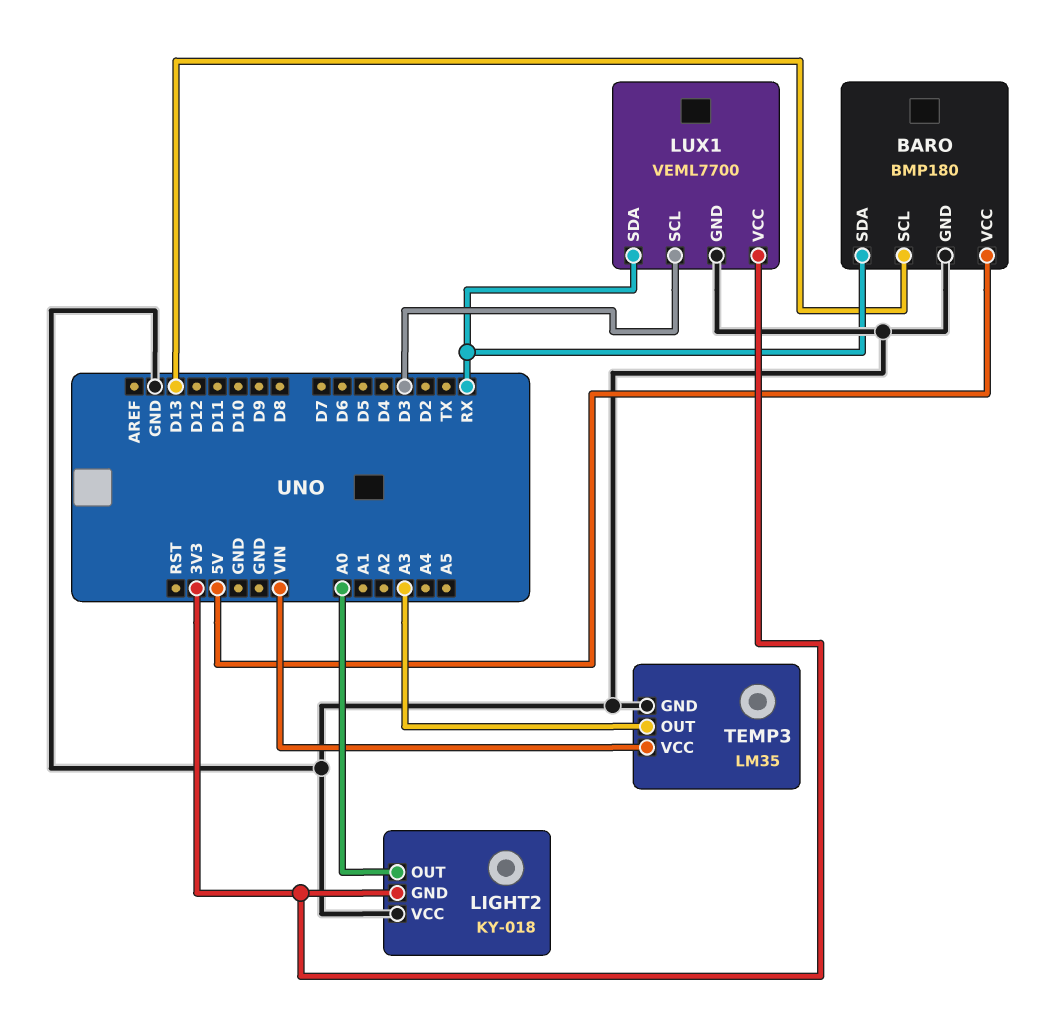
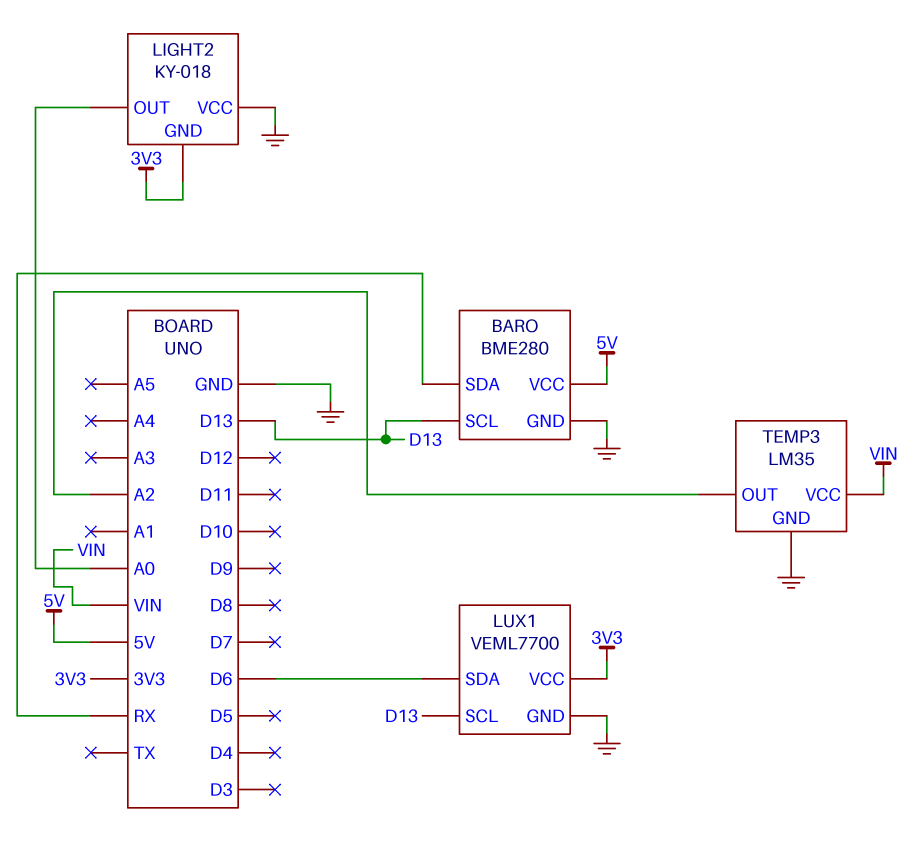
BARO: BMP180 -> BME280
LUX1 pin SCL: D3 -> D13
LUX1 pin SDA: RX -> D6
TEMP3 pin OUT: A3 -> A2

